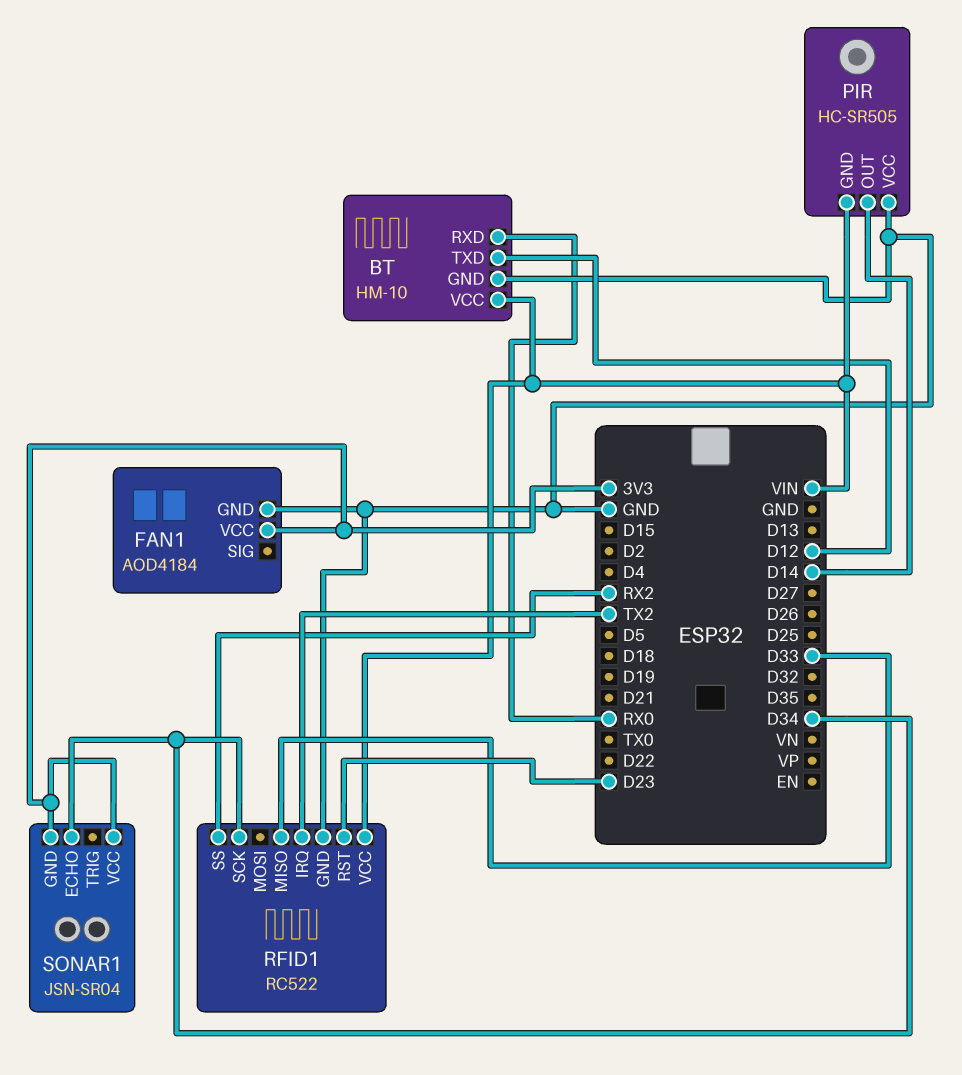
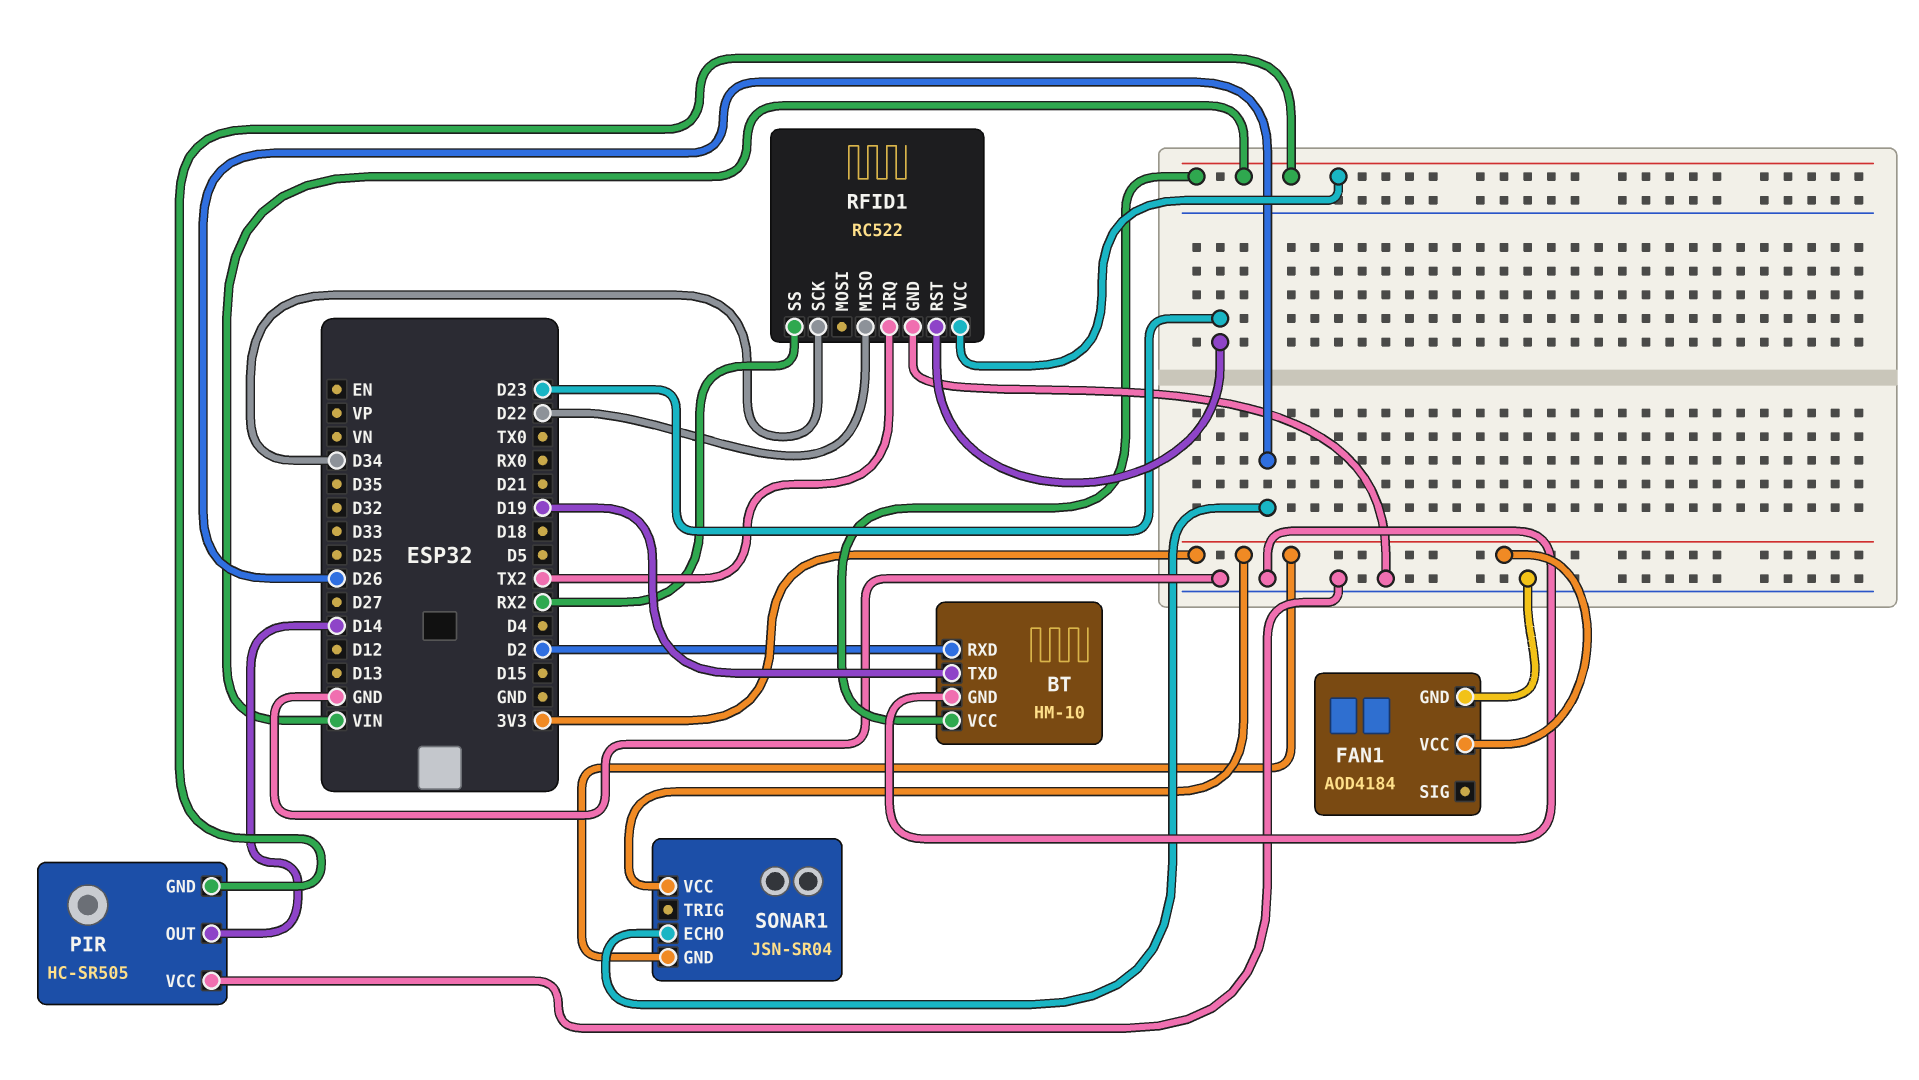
BT pin RXD: RX0 -> D2
BT pin TXD: D12 -> D19
RFID1 pin MISO: D33 -> D22
SONAR1 pin ECHO: D34 -> D26

